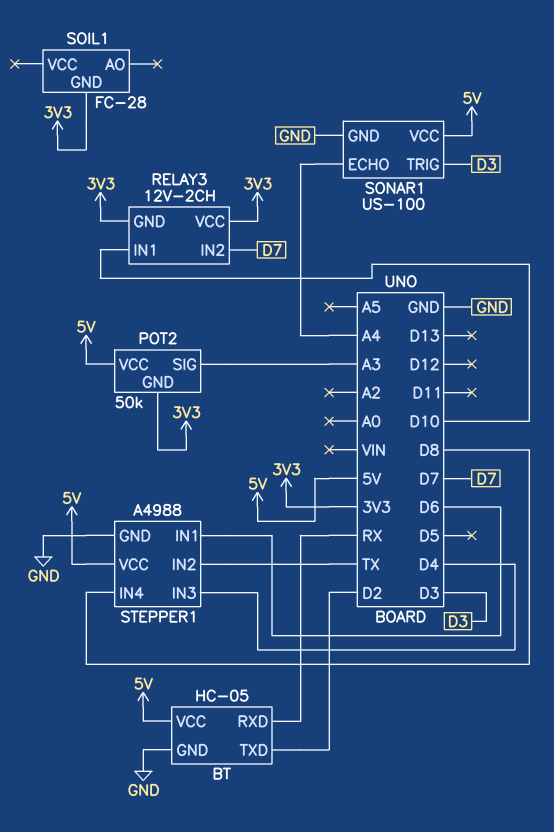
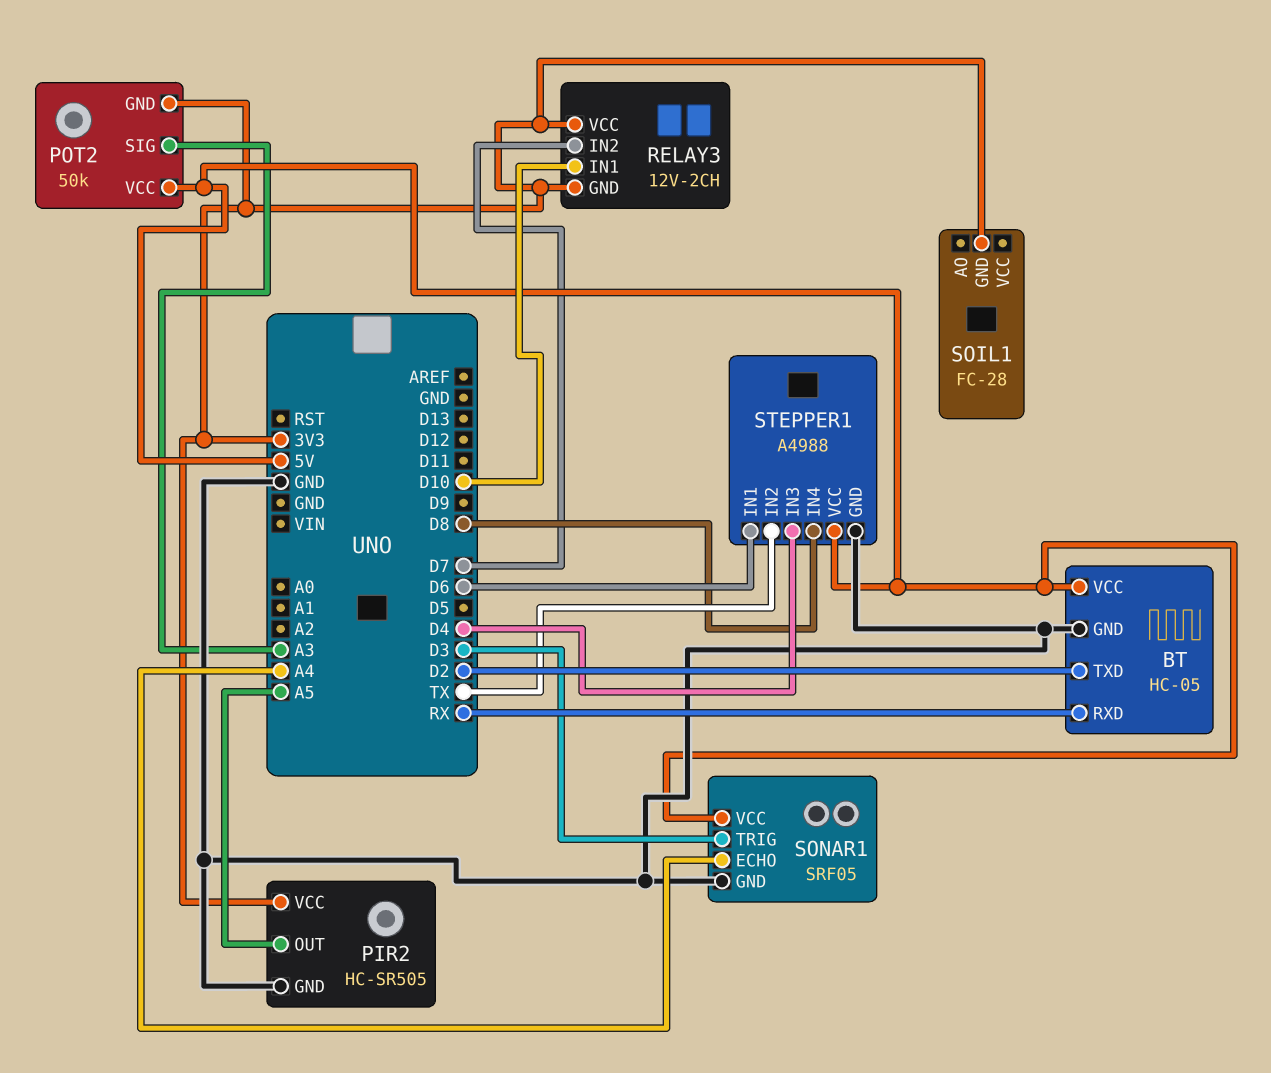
PIR2: none -> HC-SR505
PIR2 pin GND: none -> GND
PIR2 pin OUT: none -> A5
PIR2 pin VCC: none -> 3V3
SONAR1: US-100 -> SRF05

